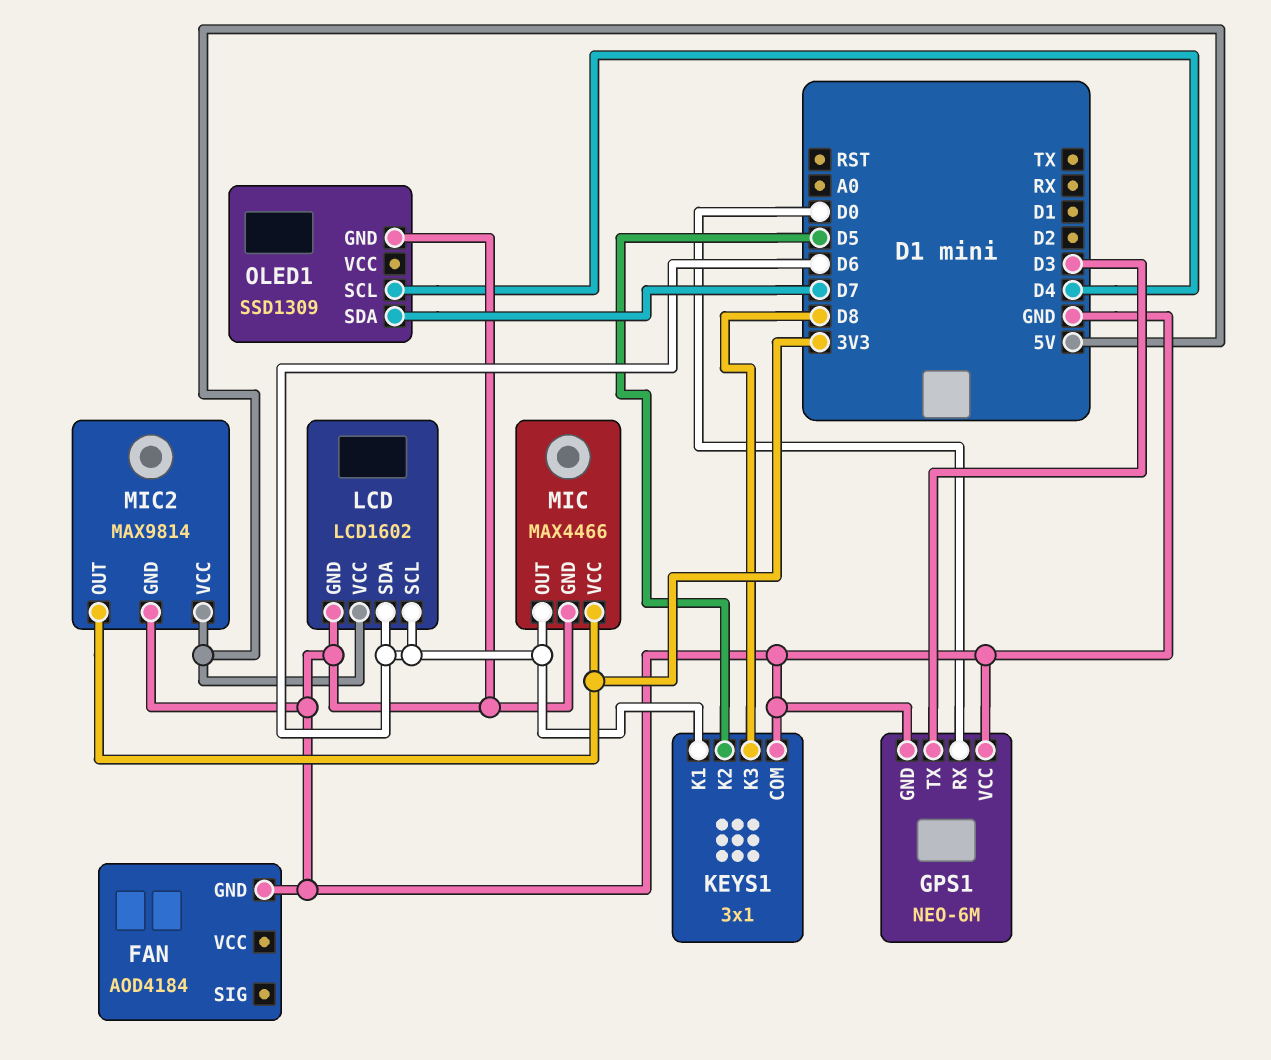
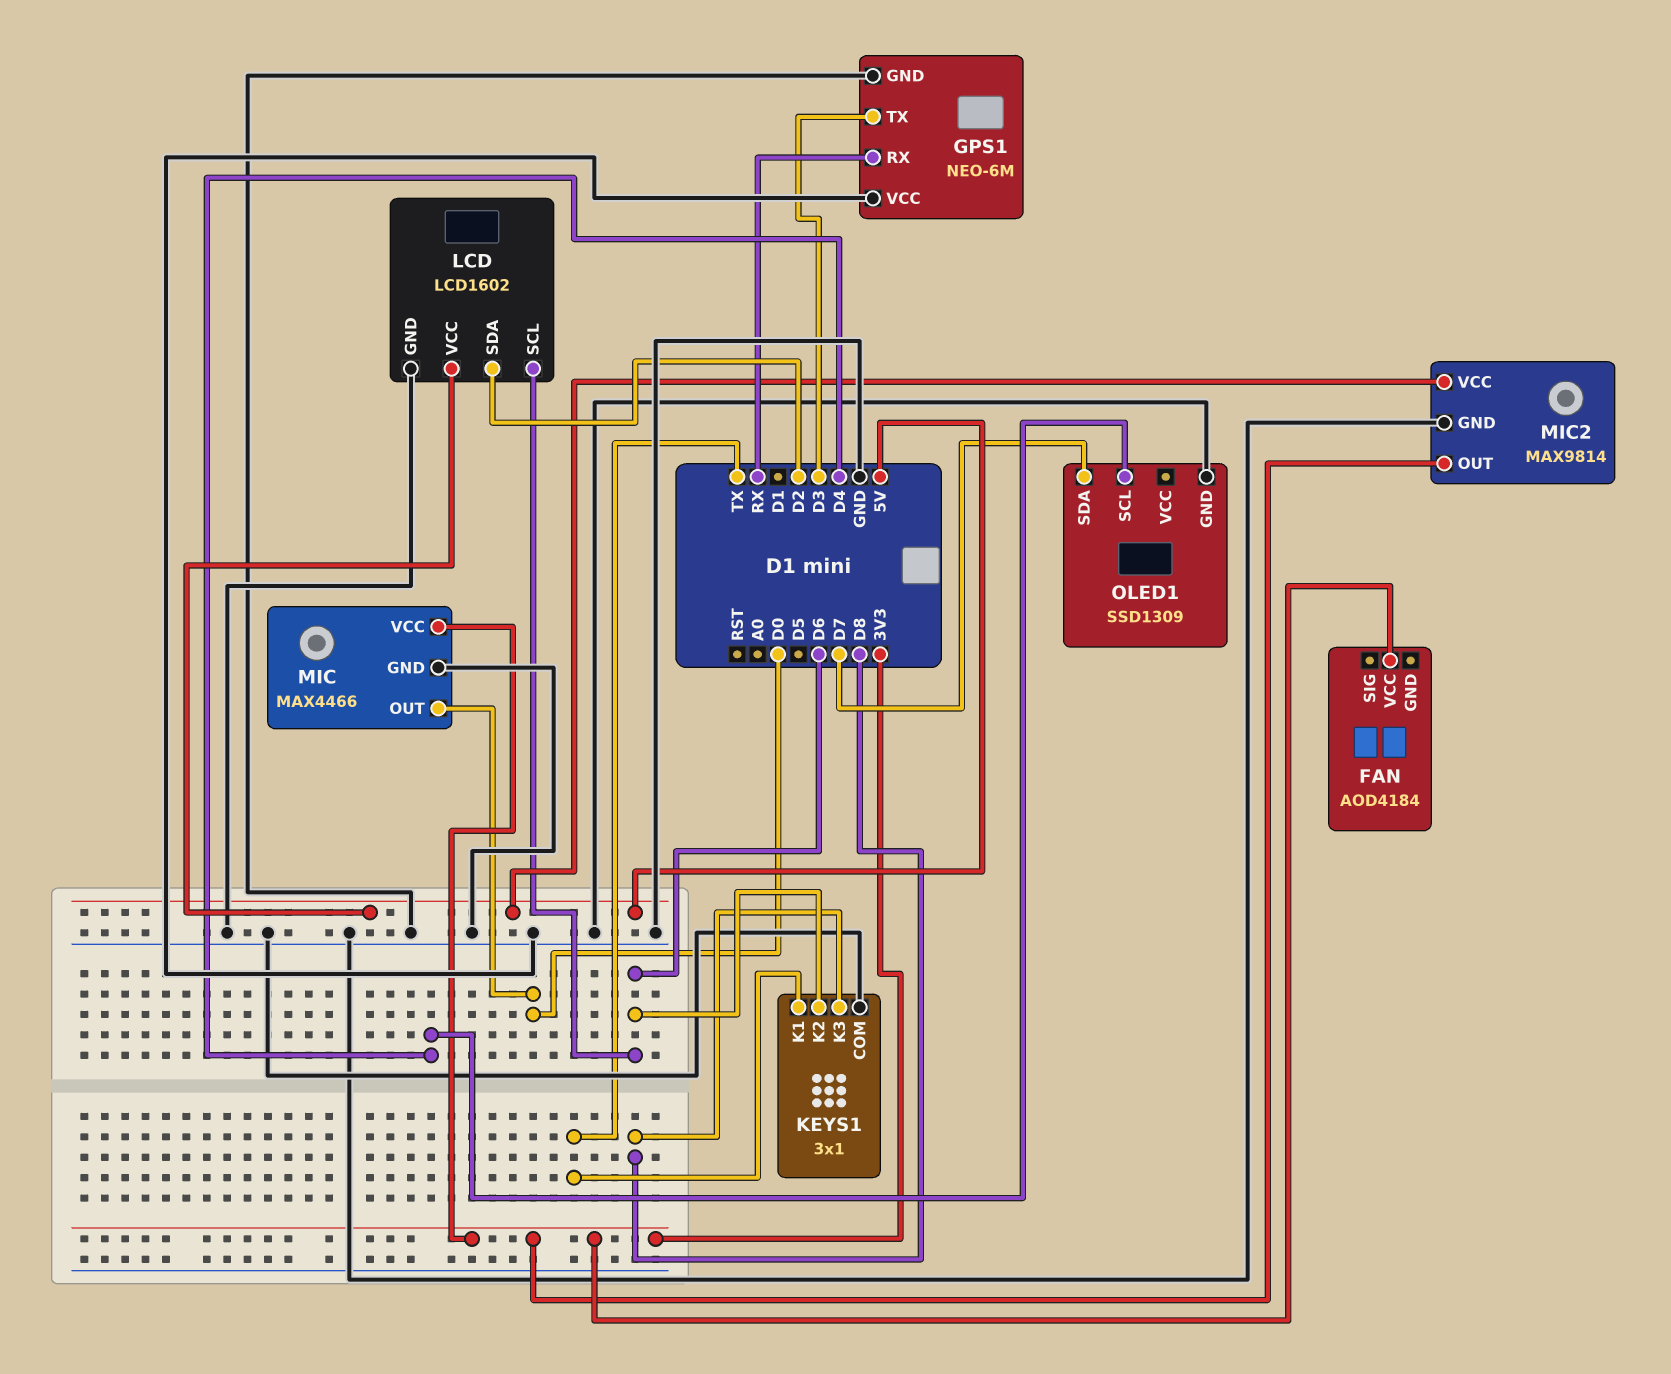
FAN pin GND: GND -> none
FAN pin VCC: none -> 3V3
GPS1 pin RX: D0 -> RX
KEYS1 pin K1: D6 -> TX
KEYS1 pin K2: D5 -> D6
LCD pin SDA: D6 -> D2
MIC pin OUT: D6 -> D0

